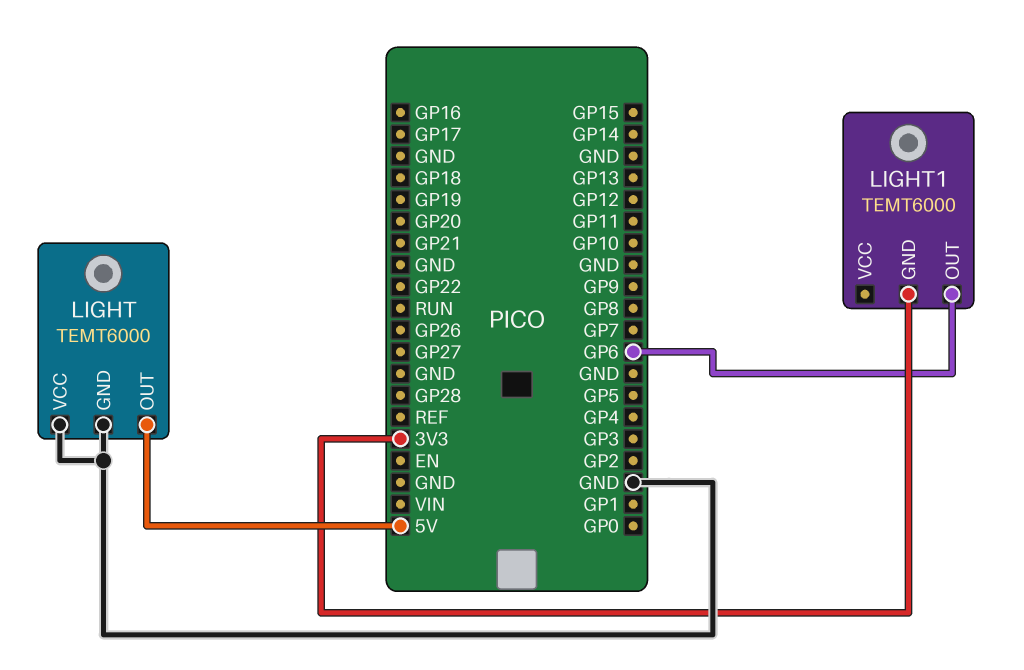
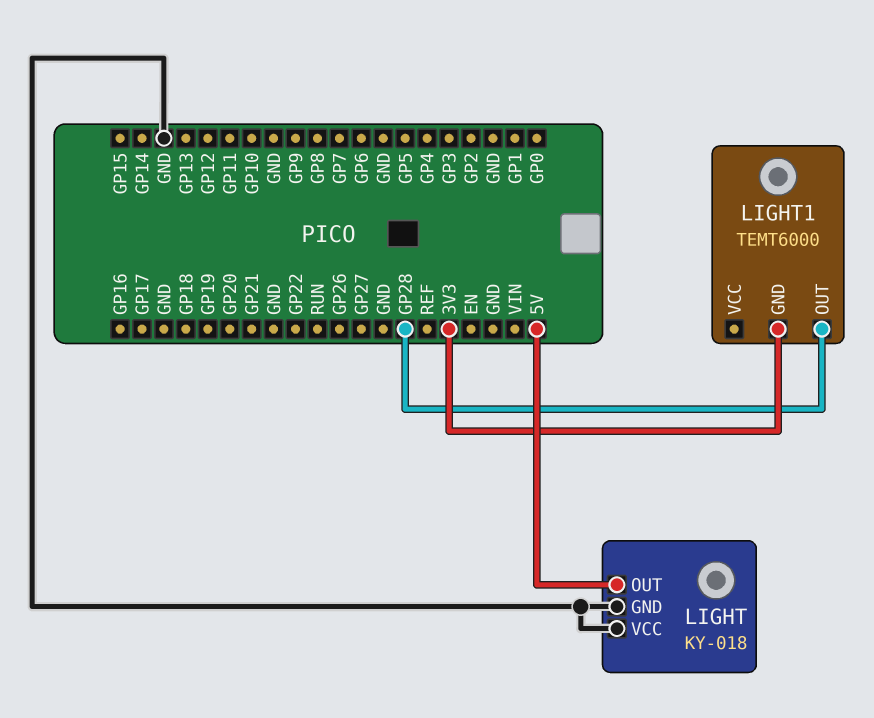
LIGHT: TEMT6000 -> KY-018
LIGHT1 pin OUT: GP6 -> GP28

